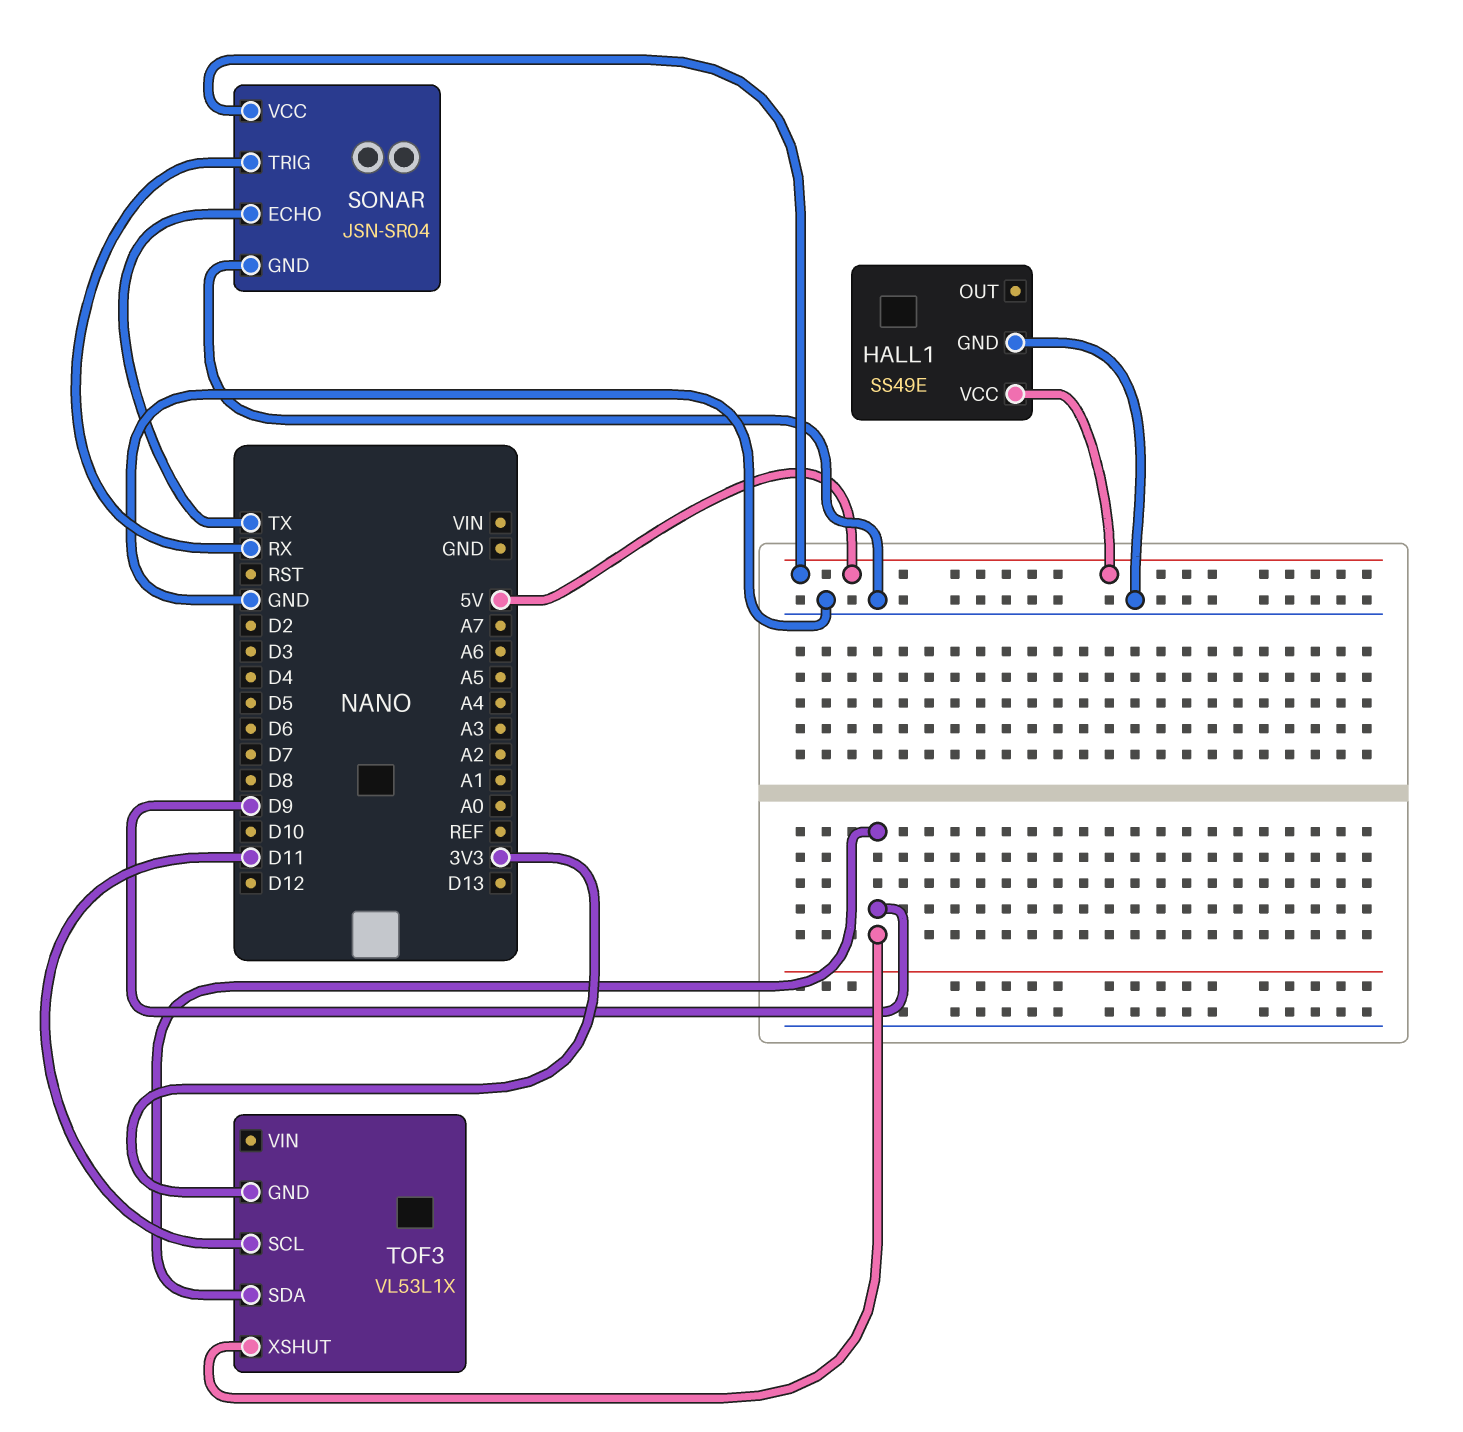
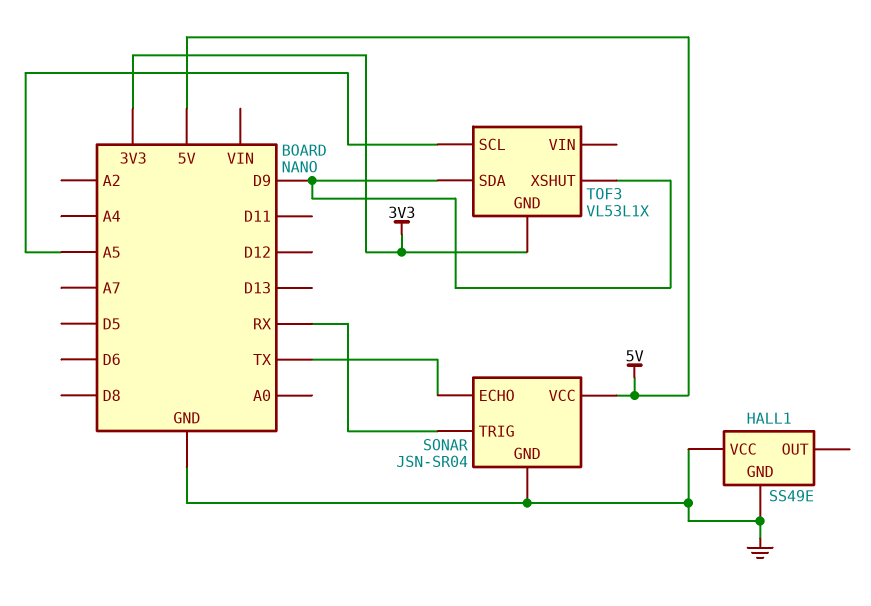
HALL1 pin VCC: 5V -> GND
TOF3 pin SCL: D11 -> A5

